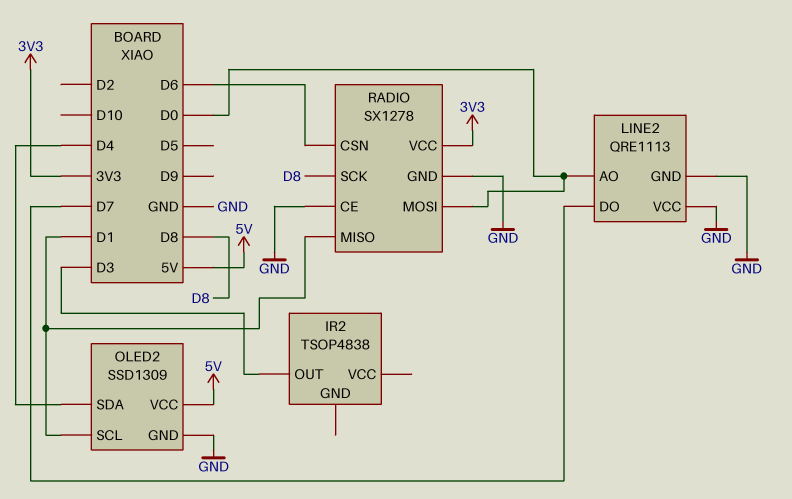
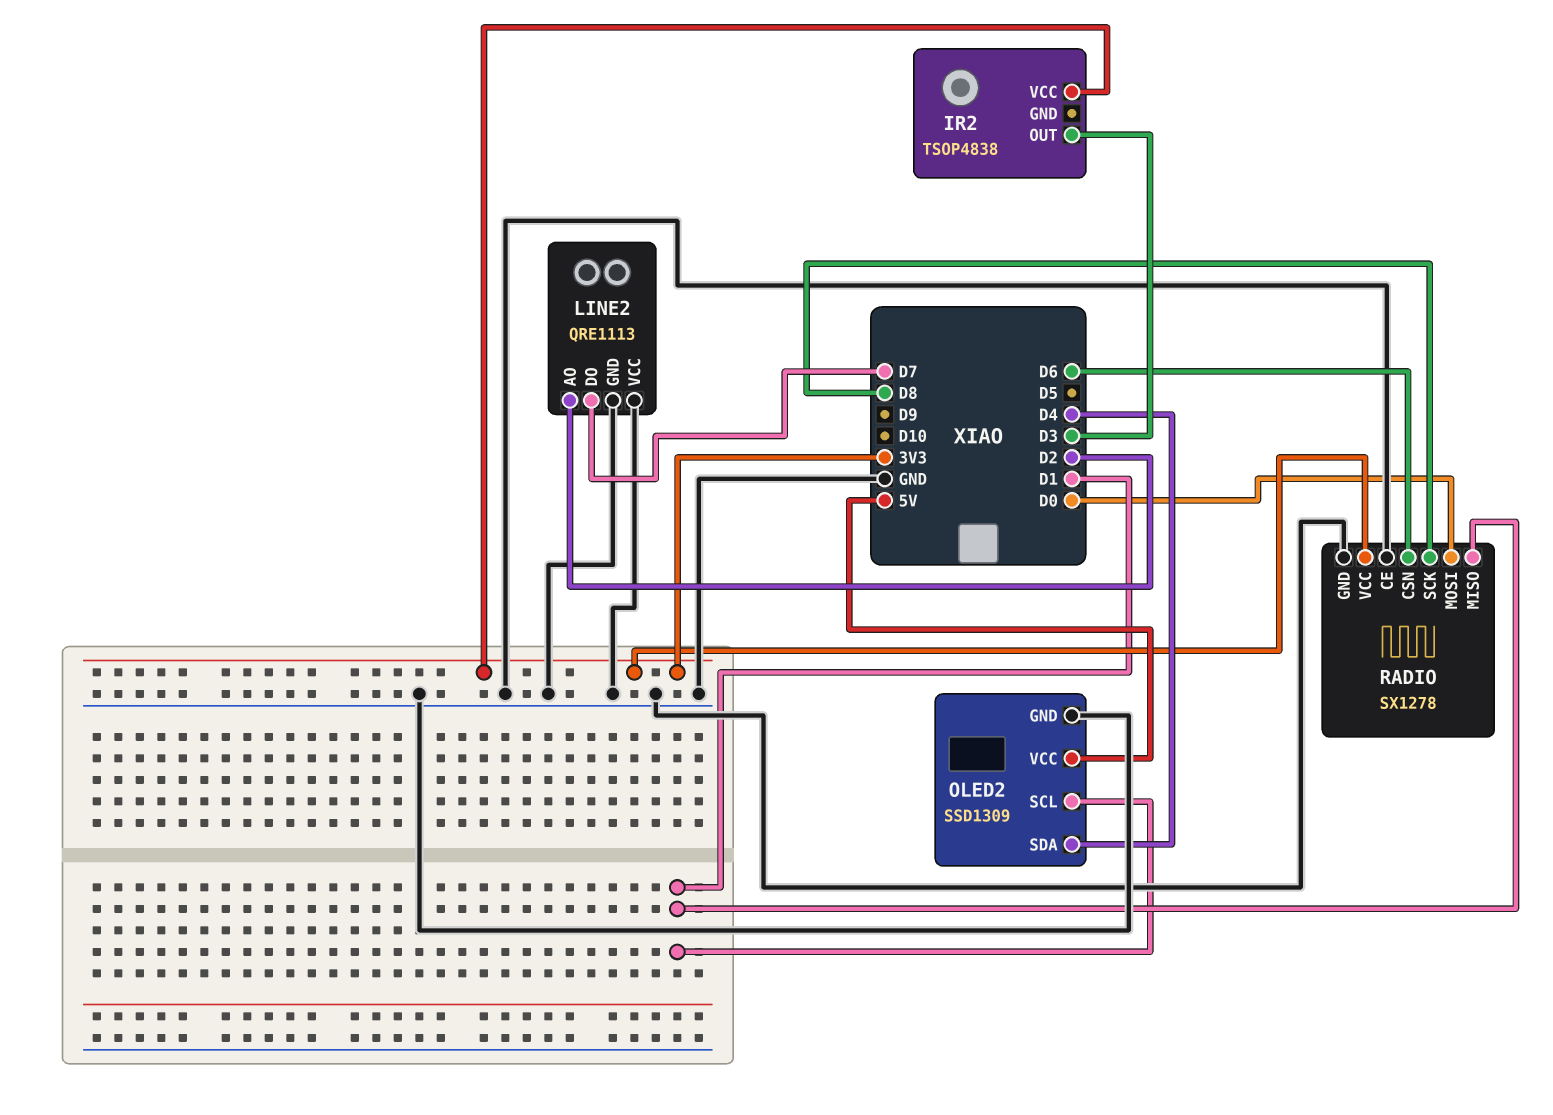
IR2 pin VCC: none -> 3V3
LINE2 pin AO: D0 -> D2

